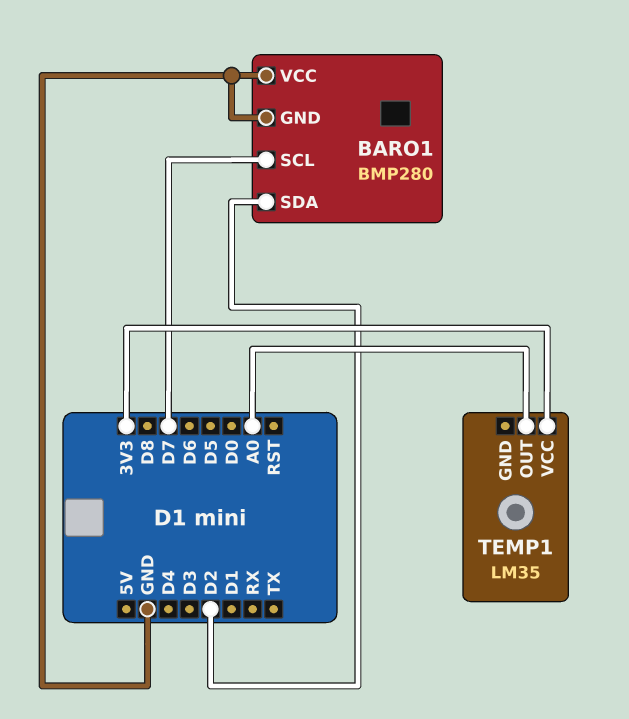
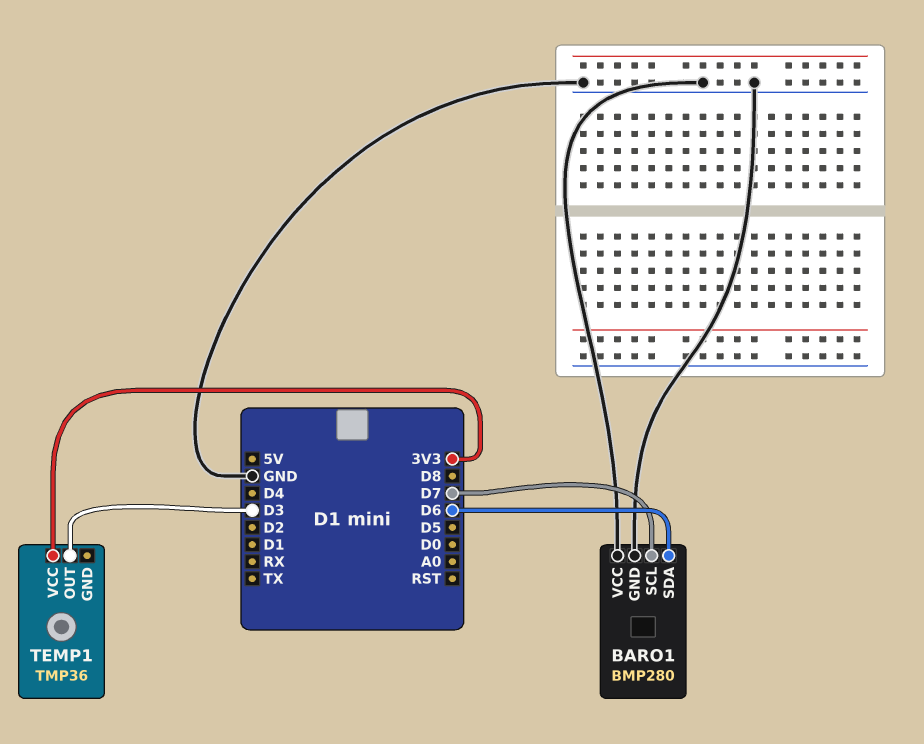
BARO1 pin SDA: D2 -> D6
TEMP1: LM35 -> TMP36
TEMP1 pin OUT: A0 -> D3

